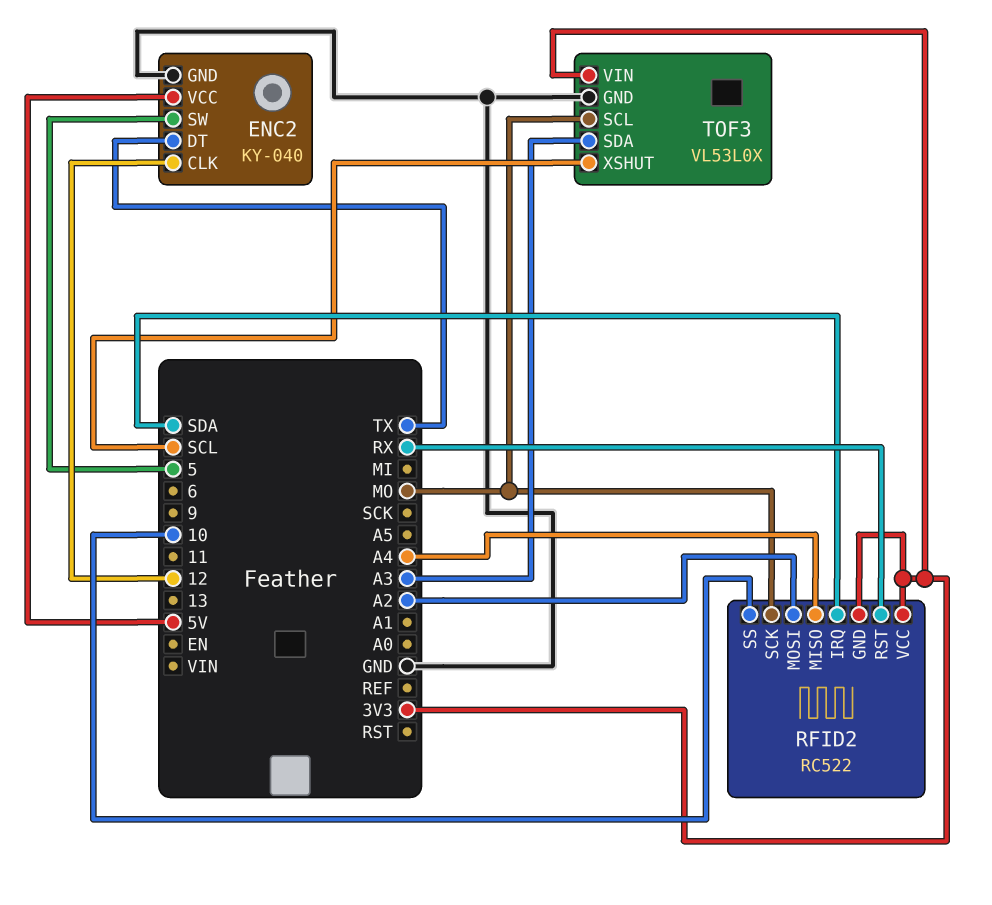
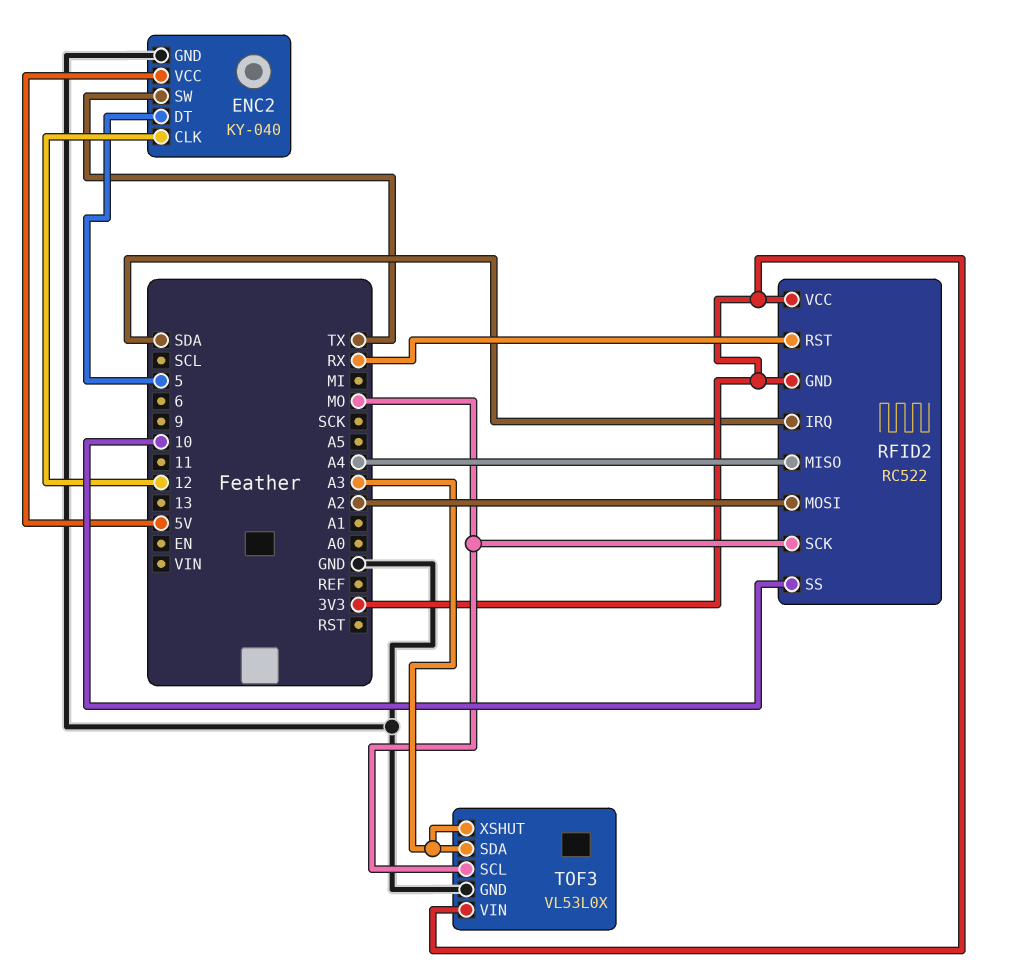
ENC2 pin DT: TX -> 5
ENC2 pin SW: 5 -> TX
TOF3 pin XSHUT: SCL -> A3

